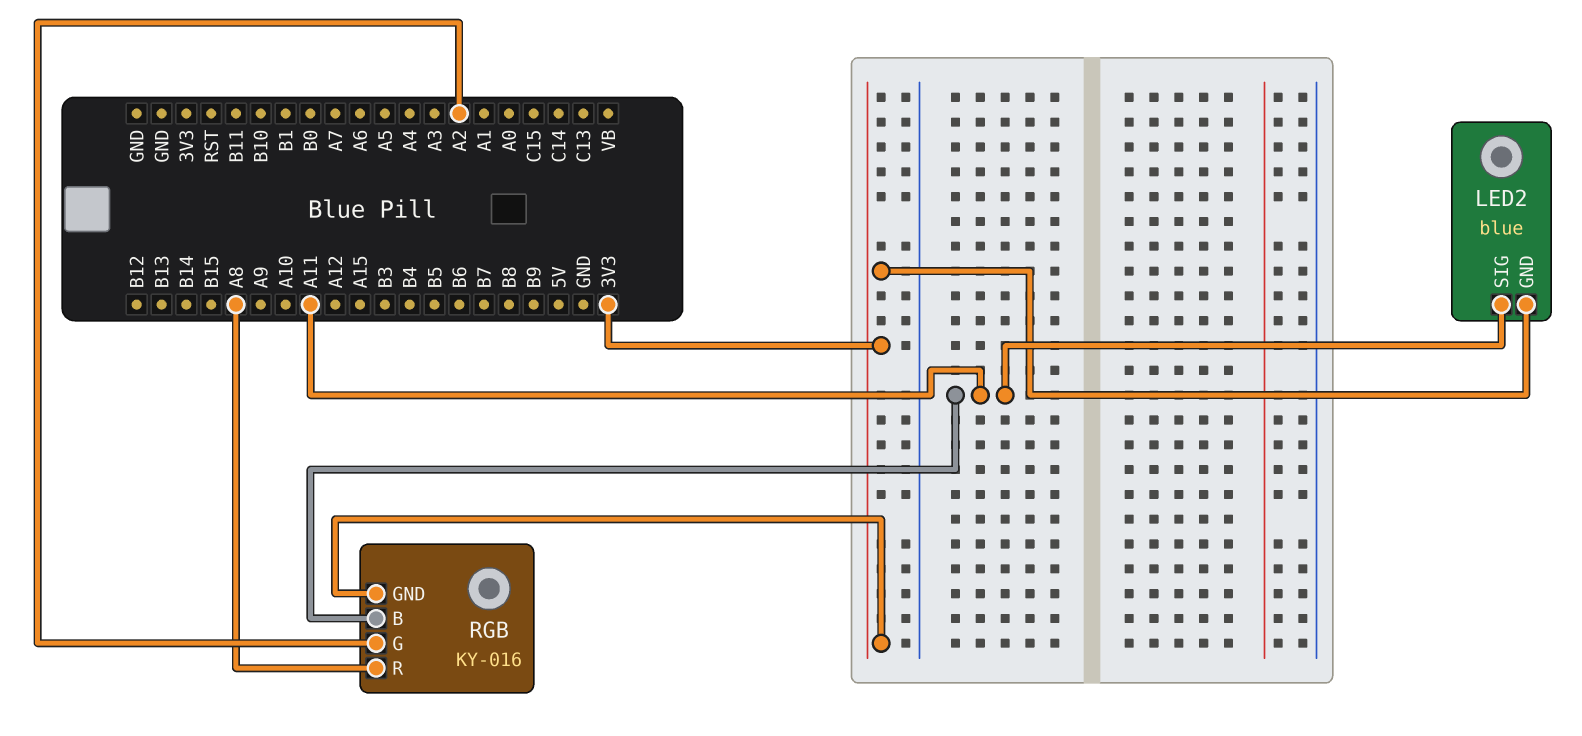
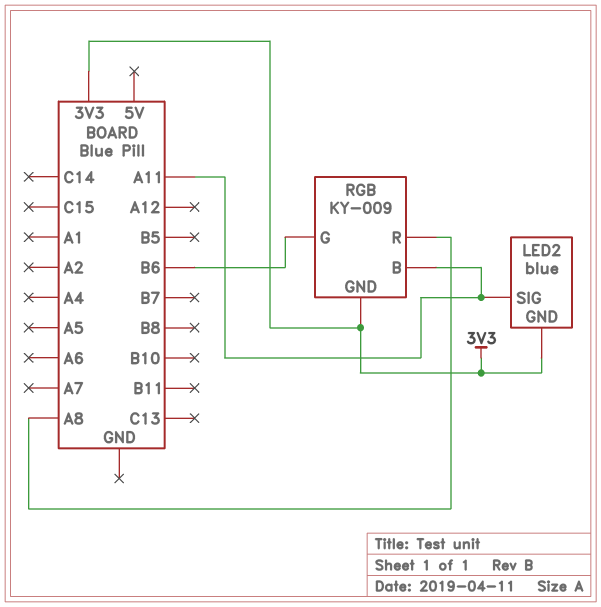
RGB: KY-016 -> KY-009
RGB pin G: A2 -> B6

